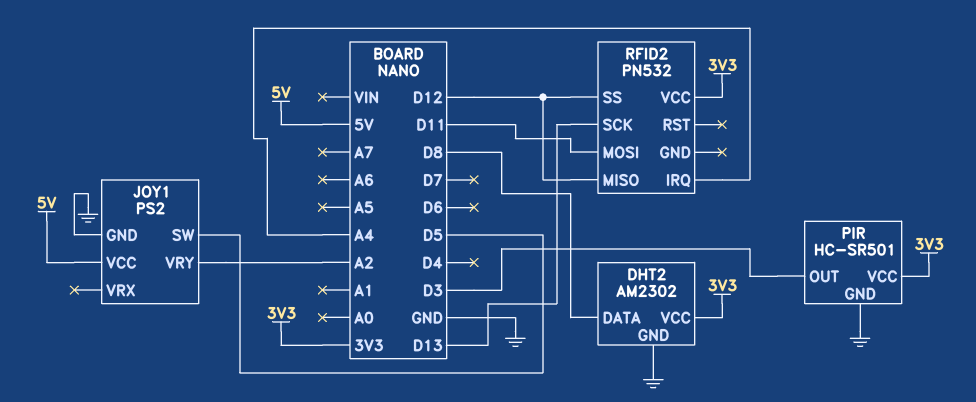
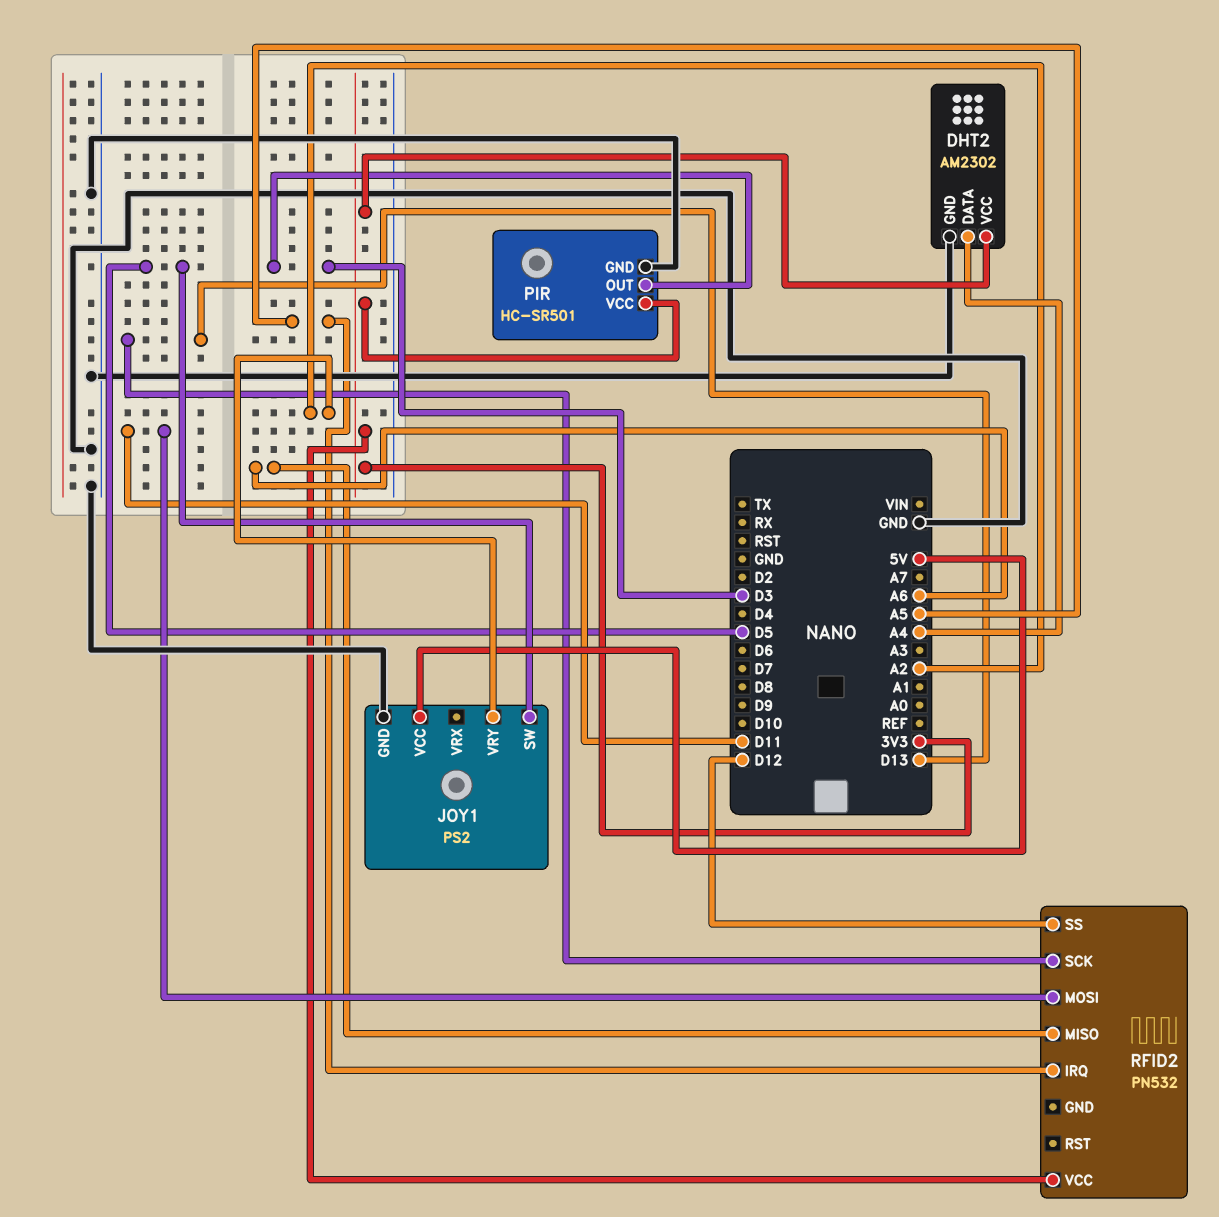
DHT2 pin DATA: D8 -> A4
RFID2 pin IRQ: A4 -> A5
RFID2 pin MISO: D12 -> A6

